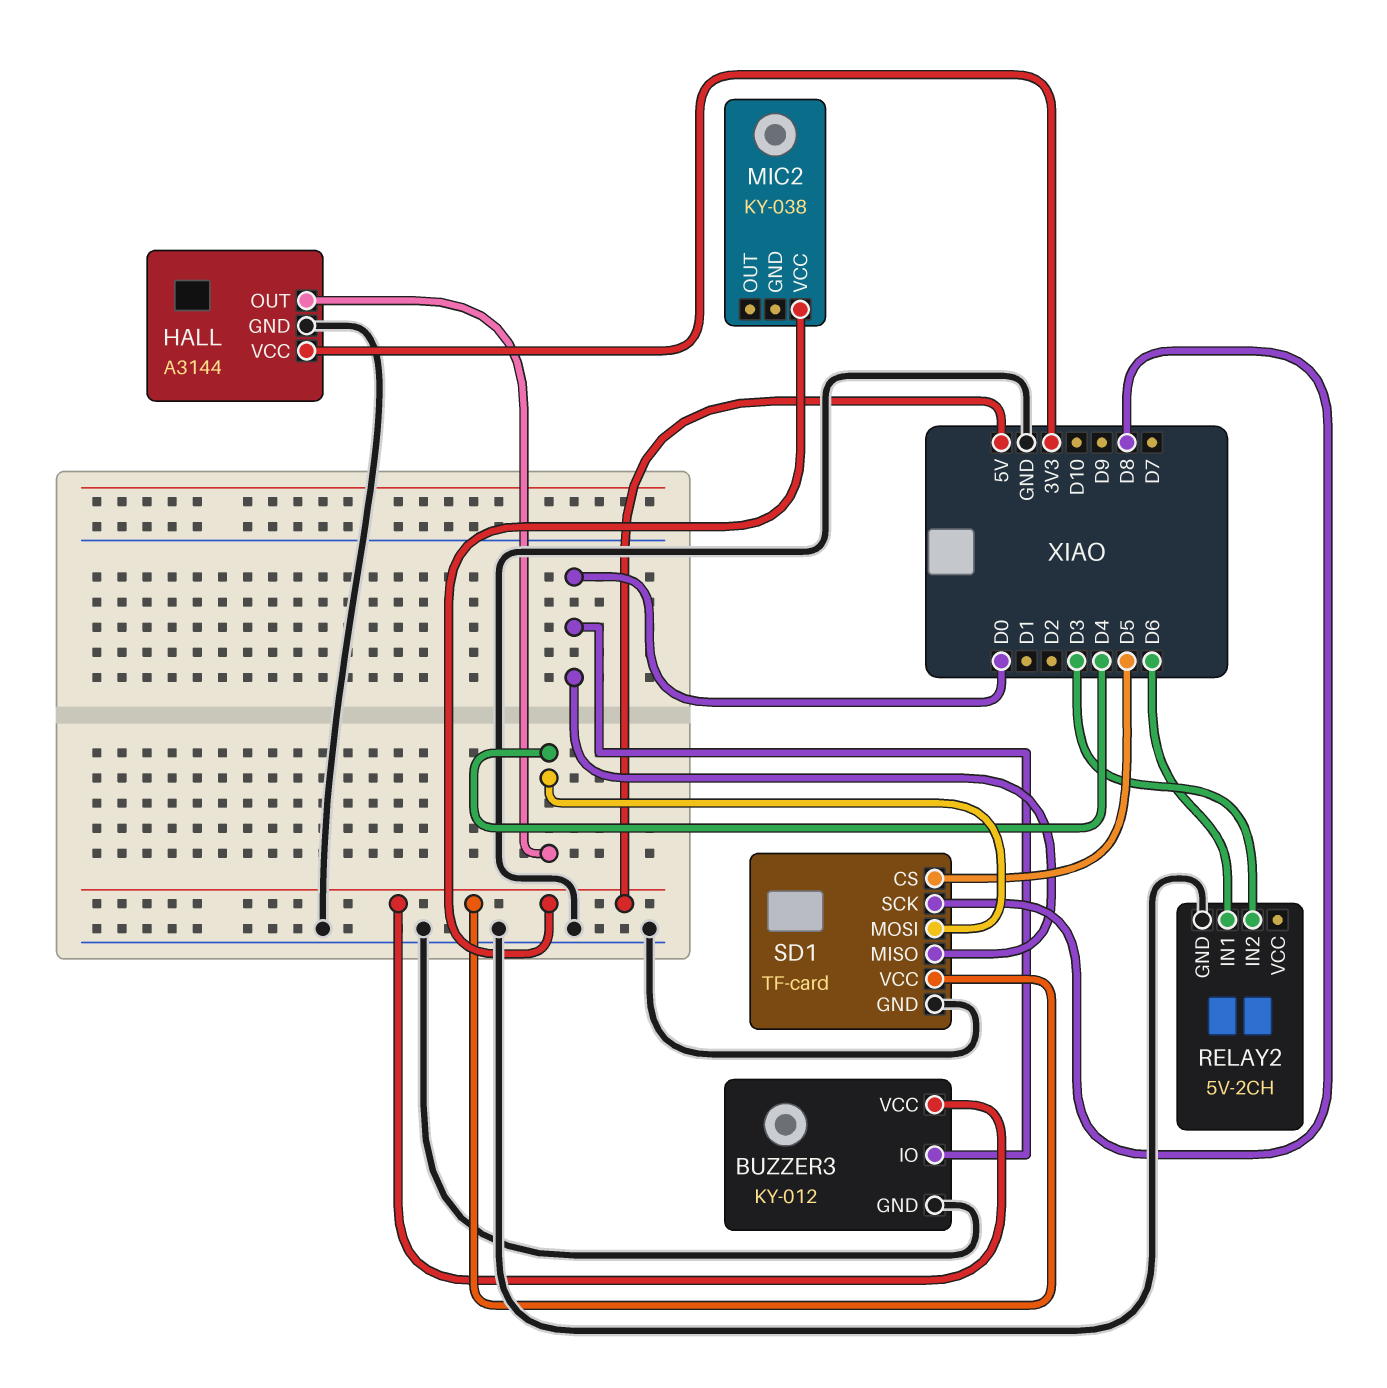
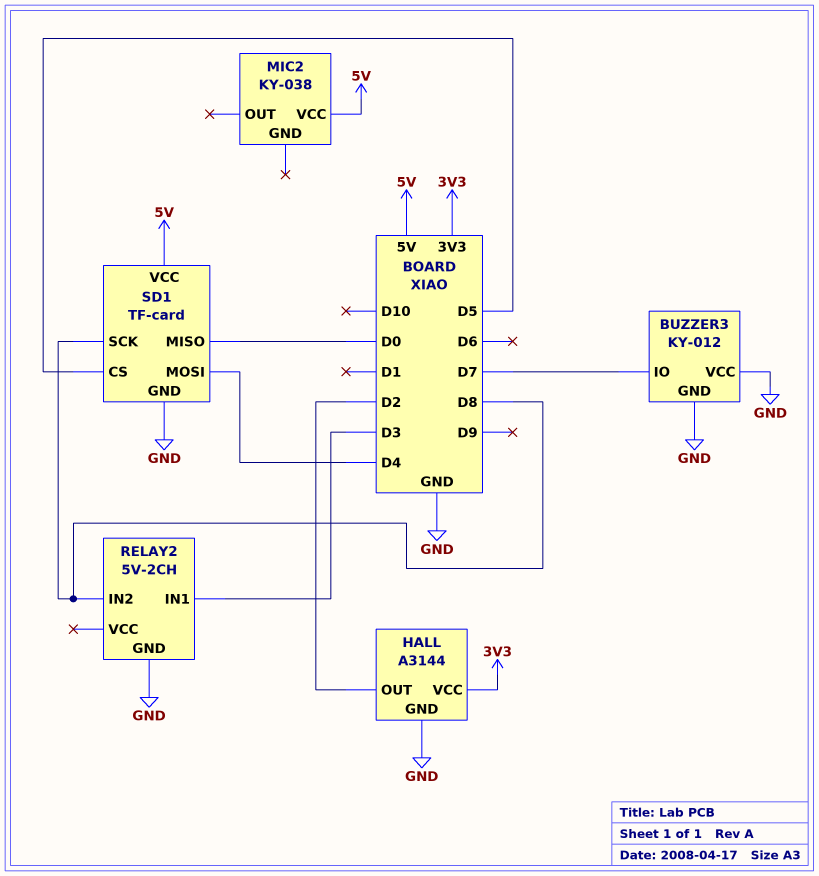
BUZZER3 pin IO: D0 -> D7
BUZZER3 pin VCC: 5V -> GND
HALL pin OUT: D4 -> D2
RELAY2 pin IN1: D6 -> D3
RELAY2 pin IN2: D3 -> D8

